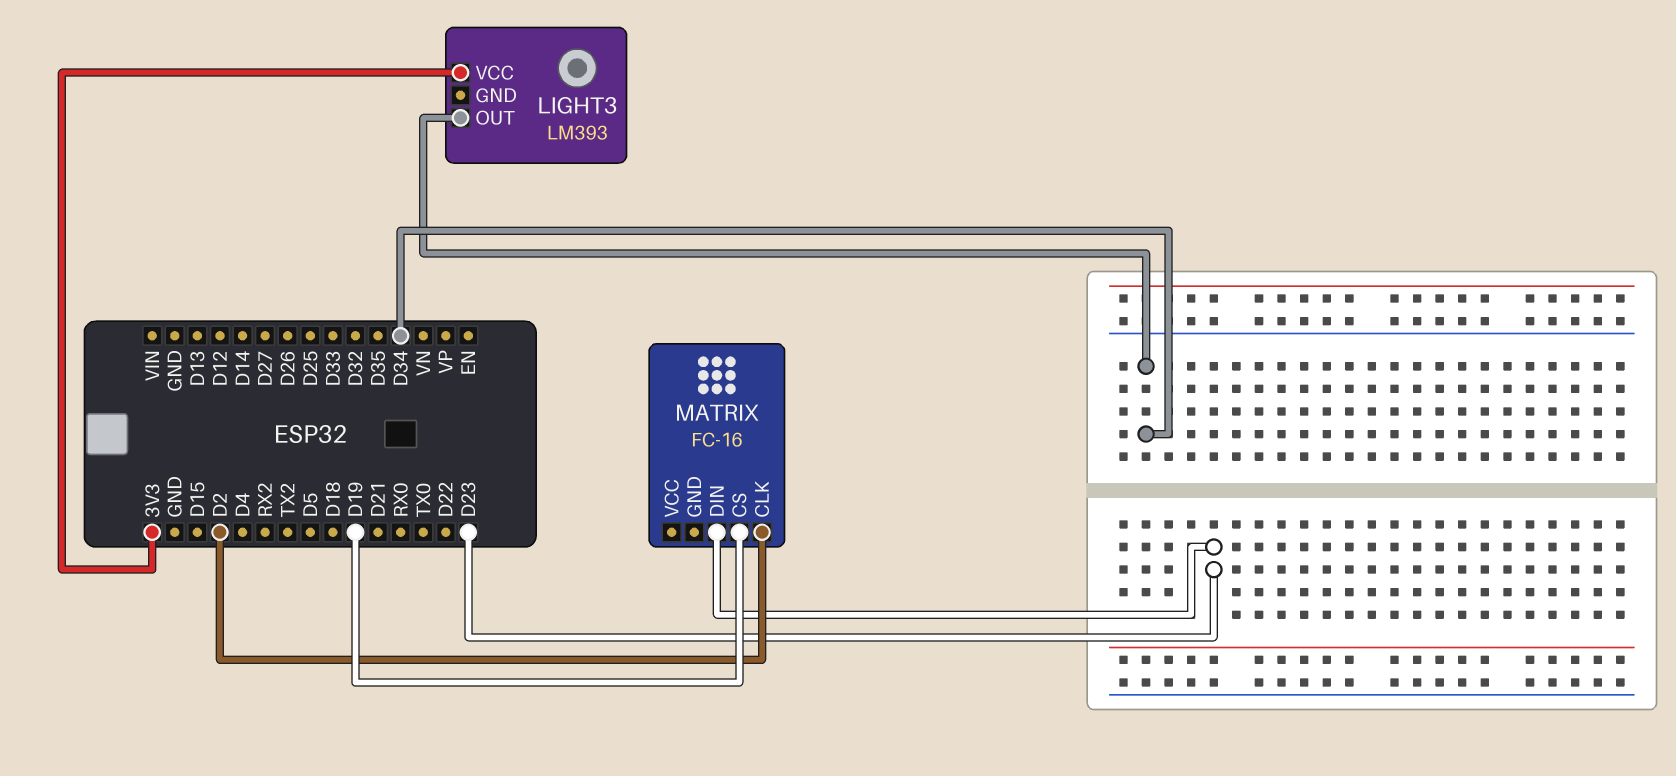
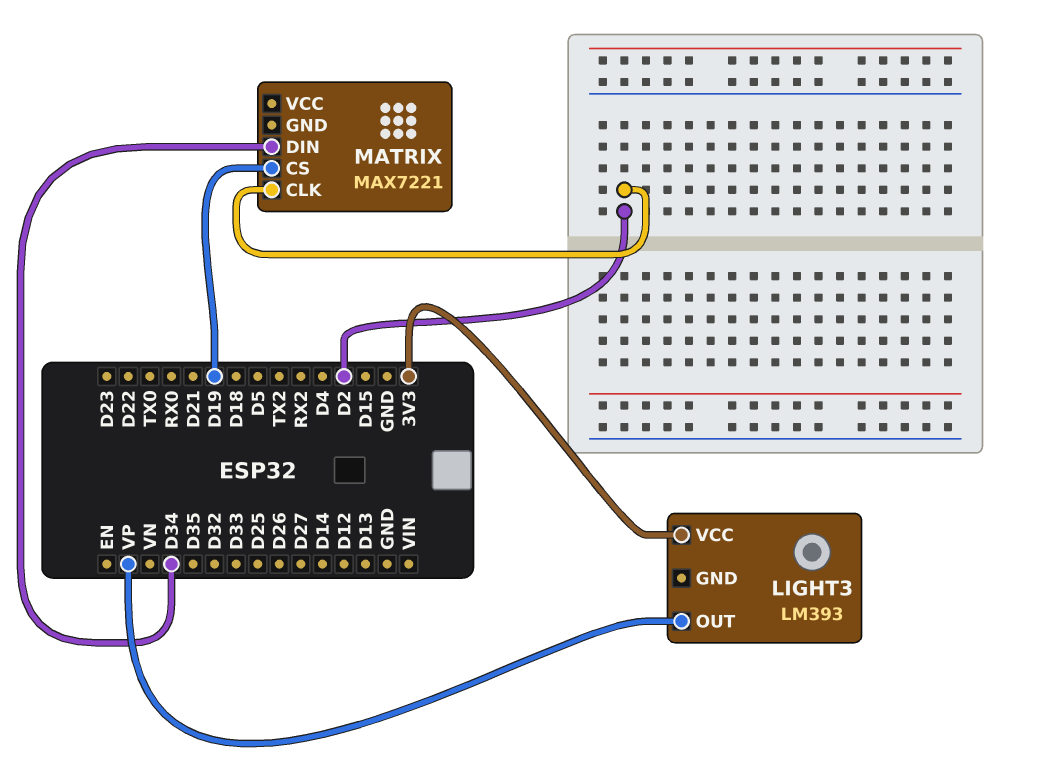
LIGHT3 pin OUT: D34 -> VP
MATRIX: FC-16 -> MAX7221
MATRIX pin DIN: D23 -> D34

